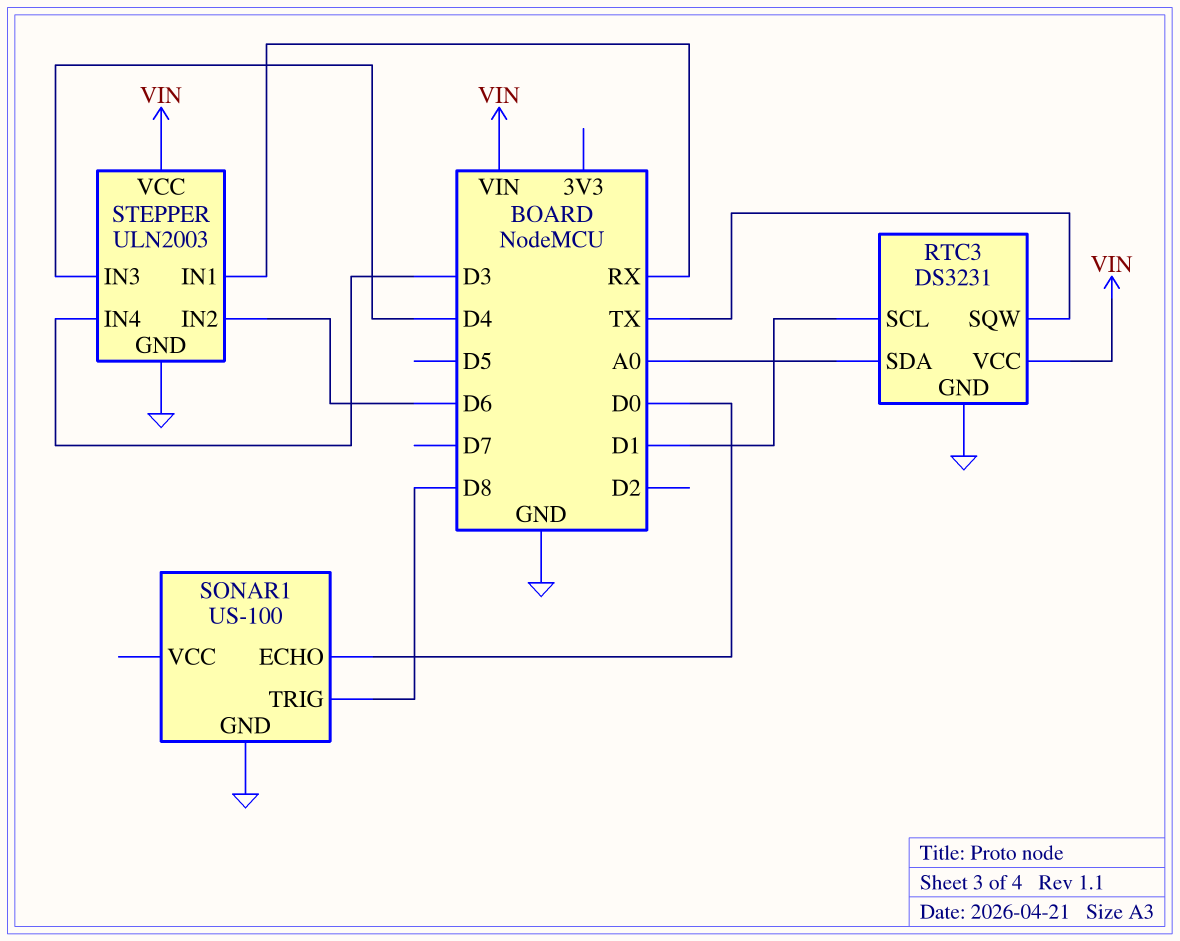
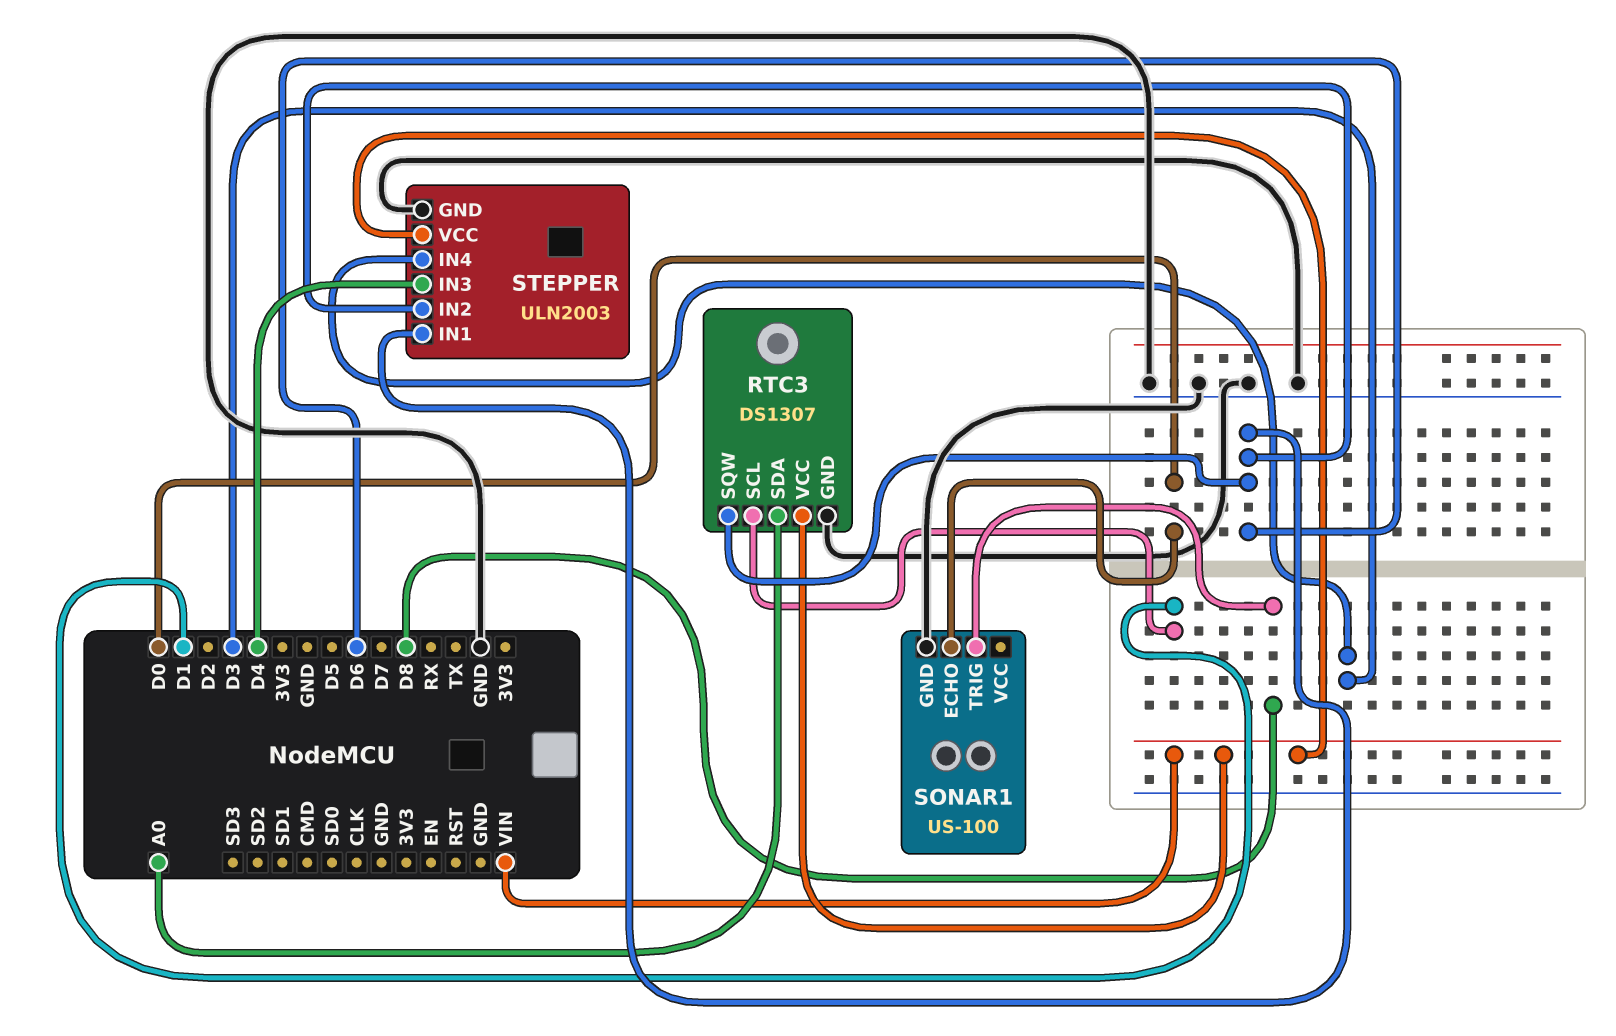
RTC3: DS3231 -> DS1307
RTC3 pin SQW: TX -> D6
STEPPER pin IN1: RX -> D6

